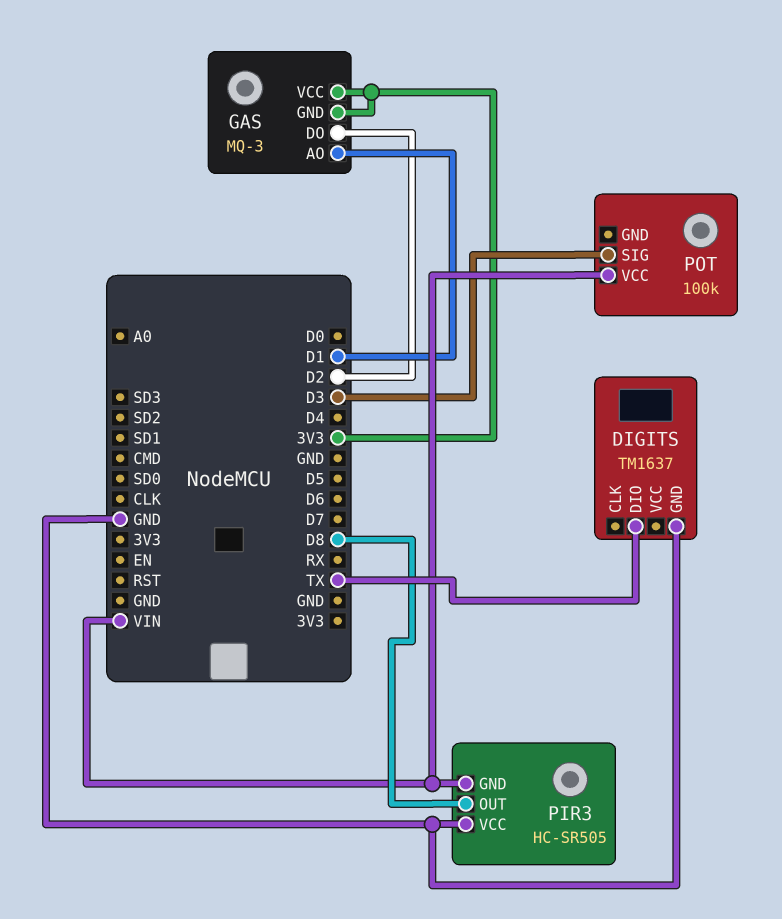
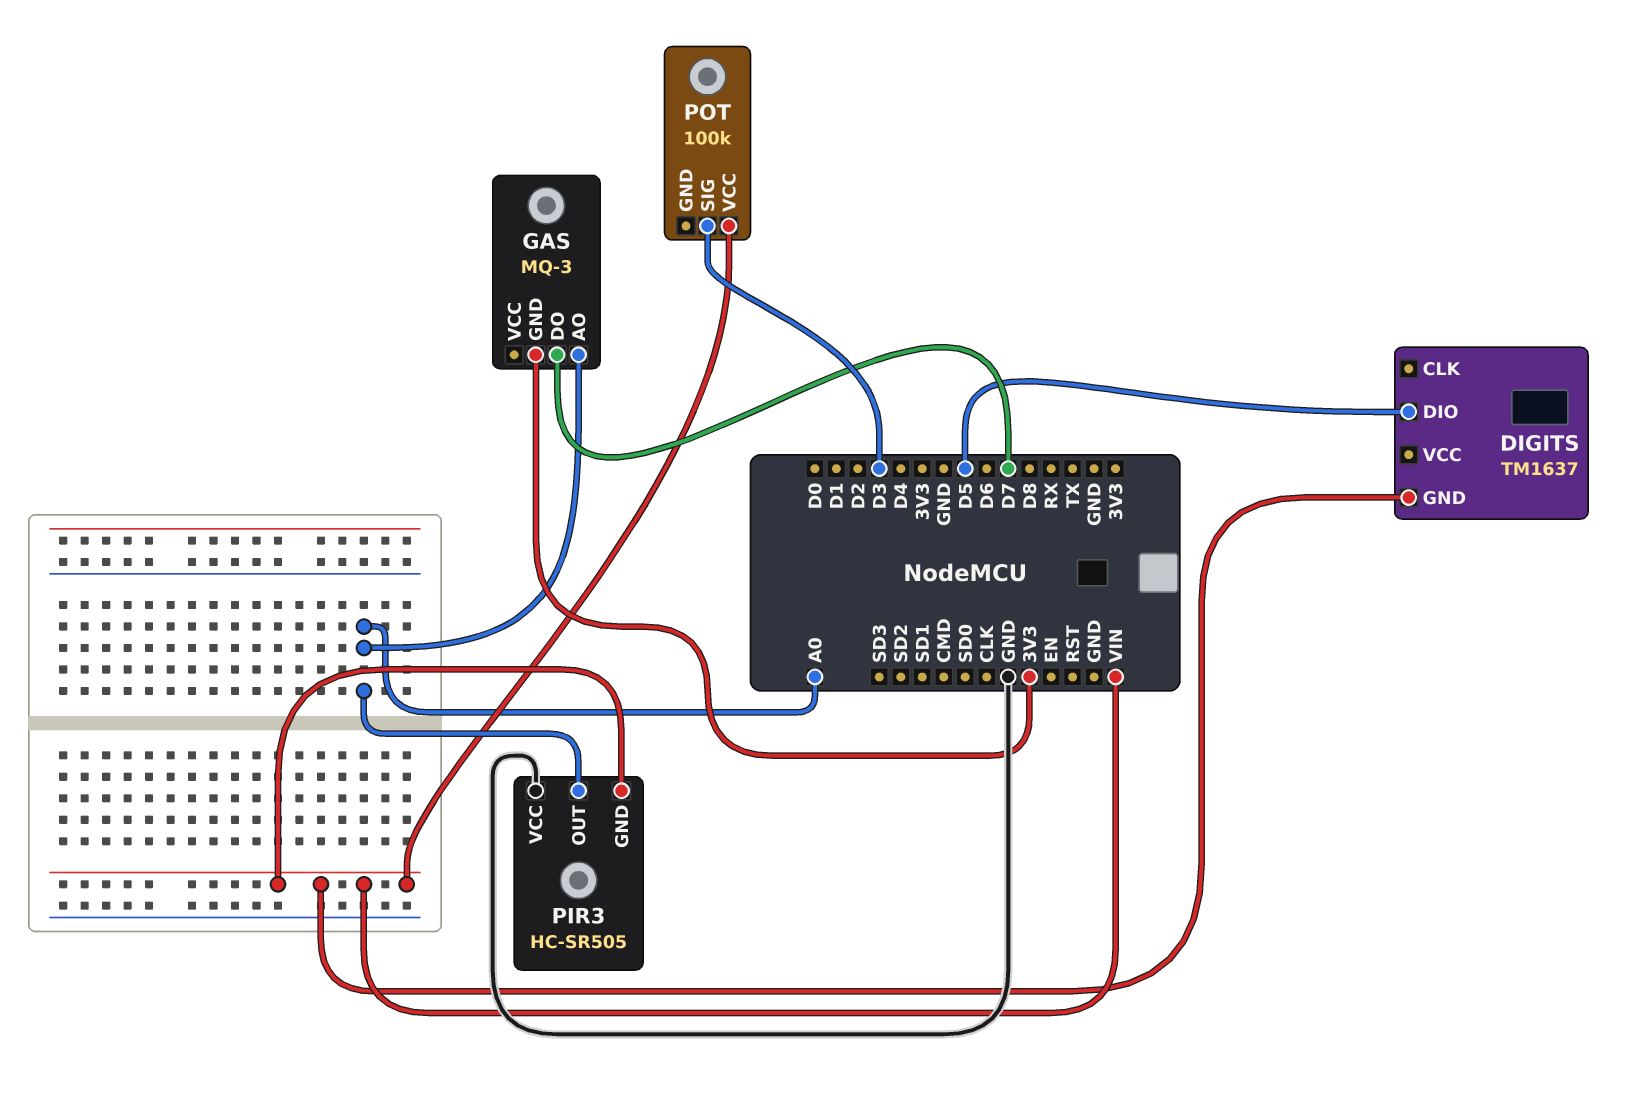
DIGITS pin DIO: TX -> D5
DIGITS pin GND: GND -> VIN
GAS pin AO: D1 -> A0
GAS pin DO: D2 -> D7
GAS pin VCC: 3V3 -> none
PIR3 pin OUT: D8 -> A0

